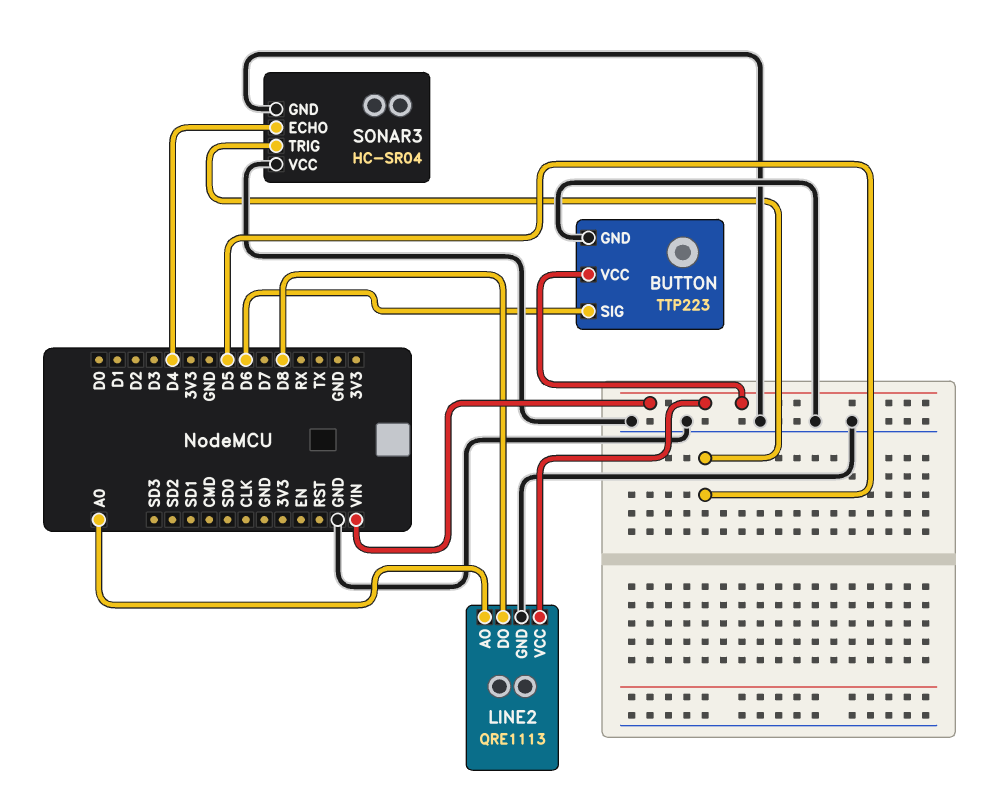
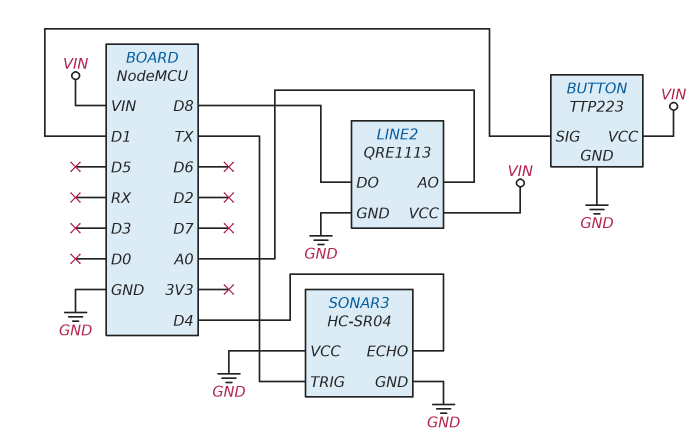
BUTTON pin SIG: D6 -> D1
SONAR3 pin TRIG: D5 -> TX

